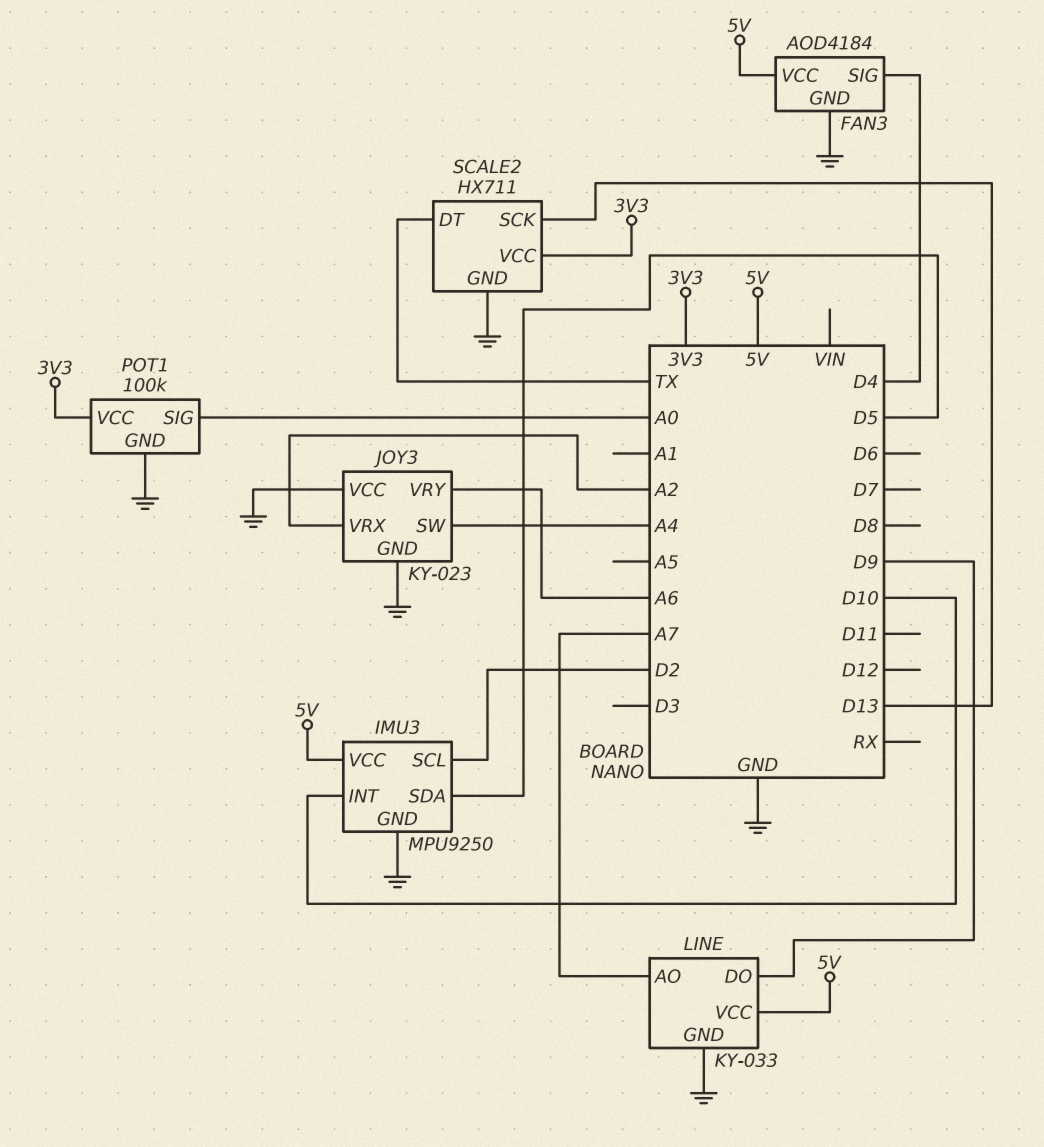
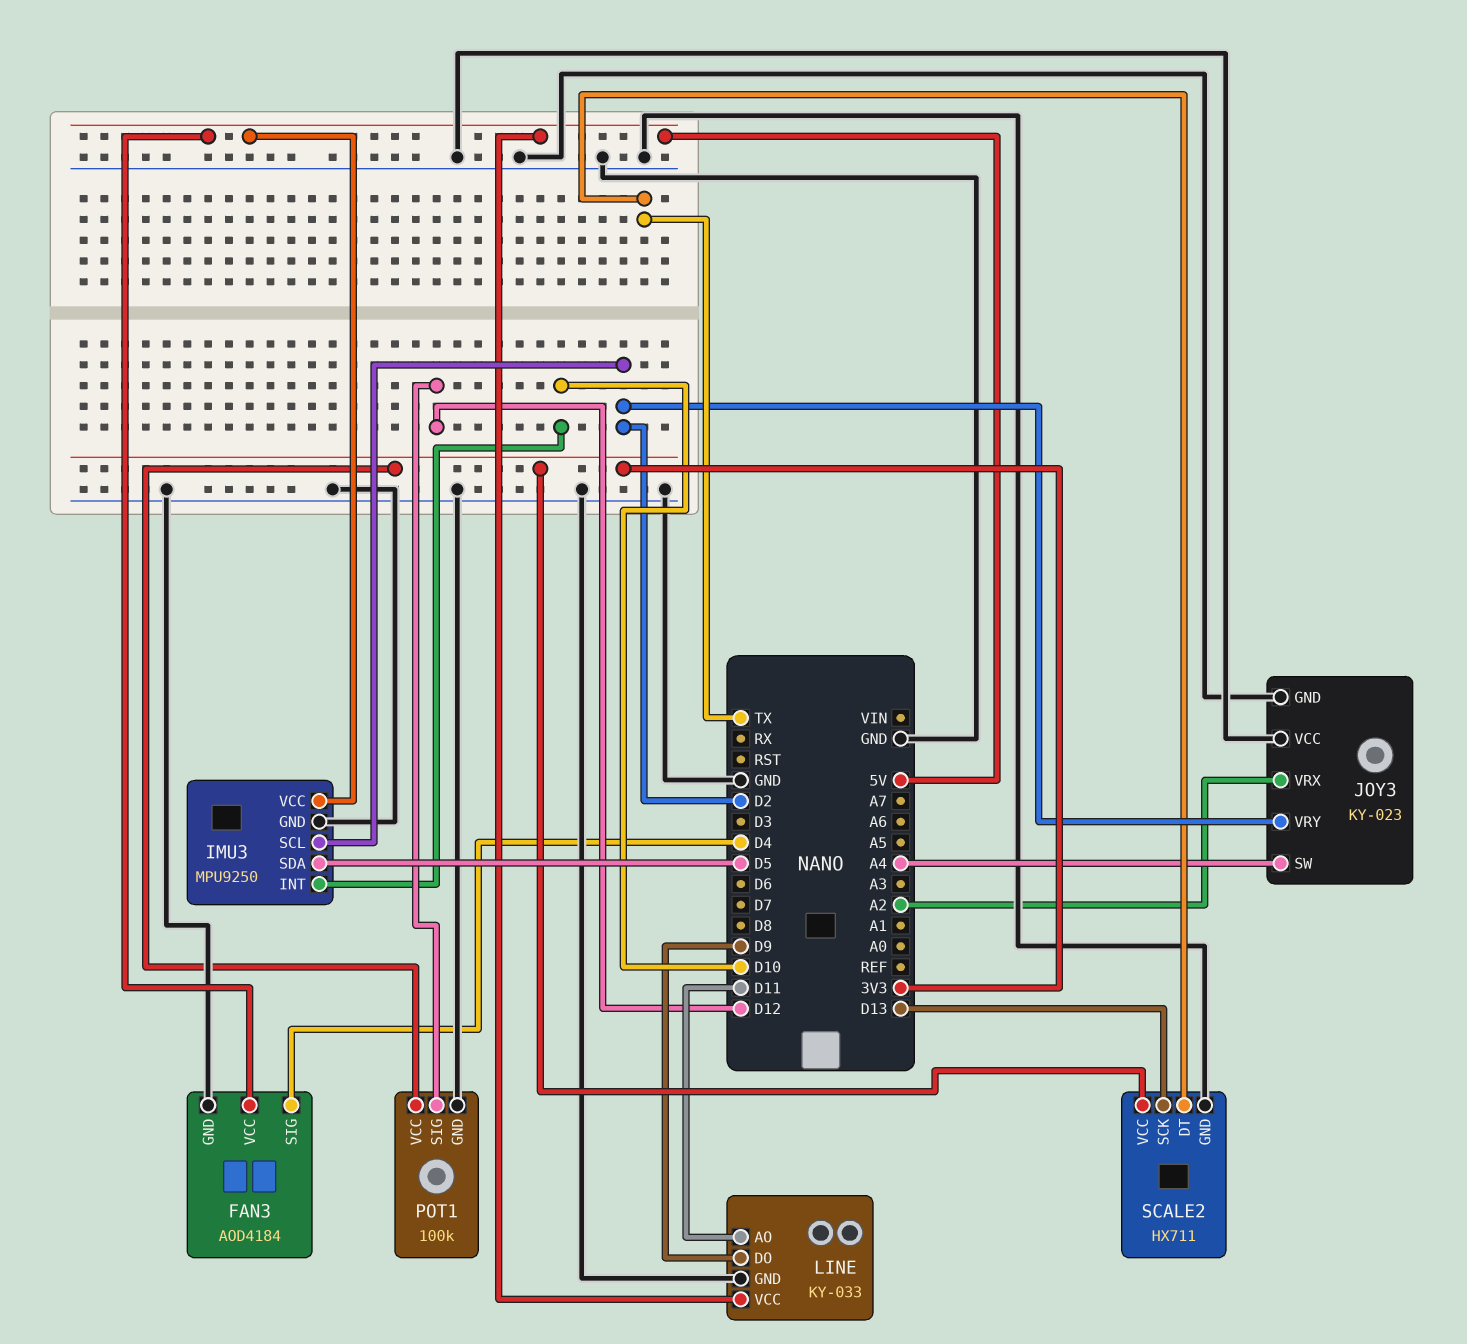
JOY3 pin VRY: A6 -> D2
LINE pin AO: A7 -> D11
POT1 pin SIG: A0 -> D12

